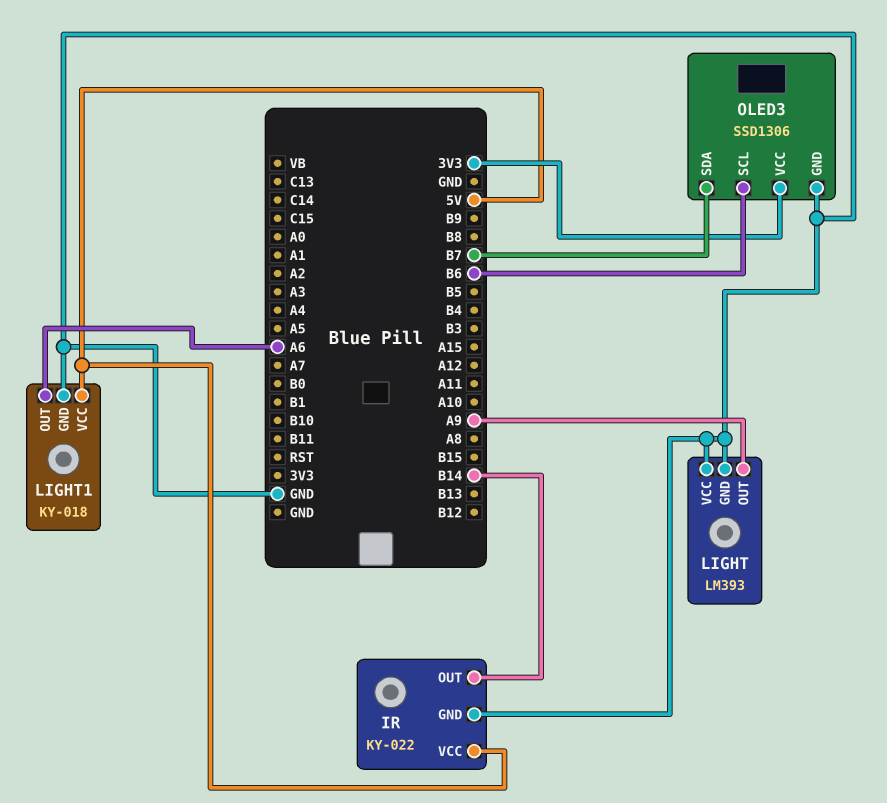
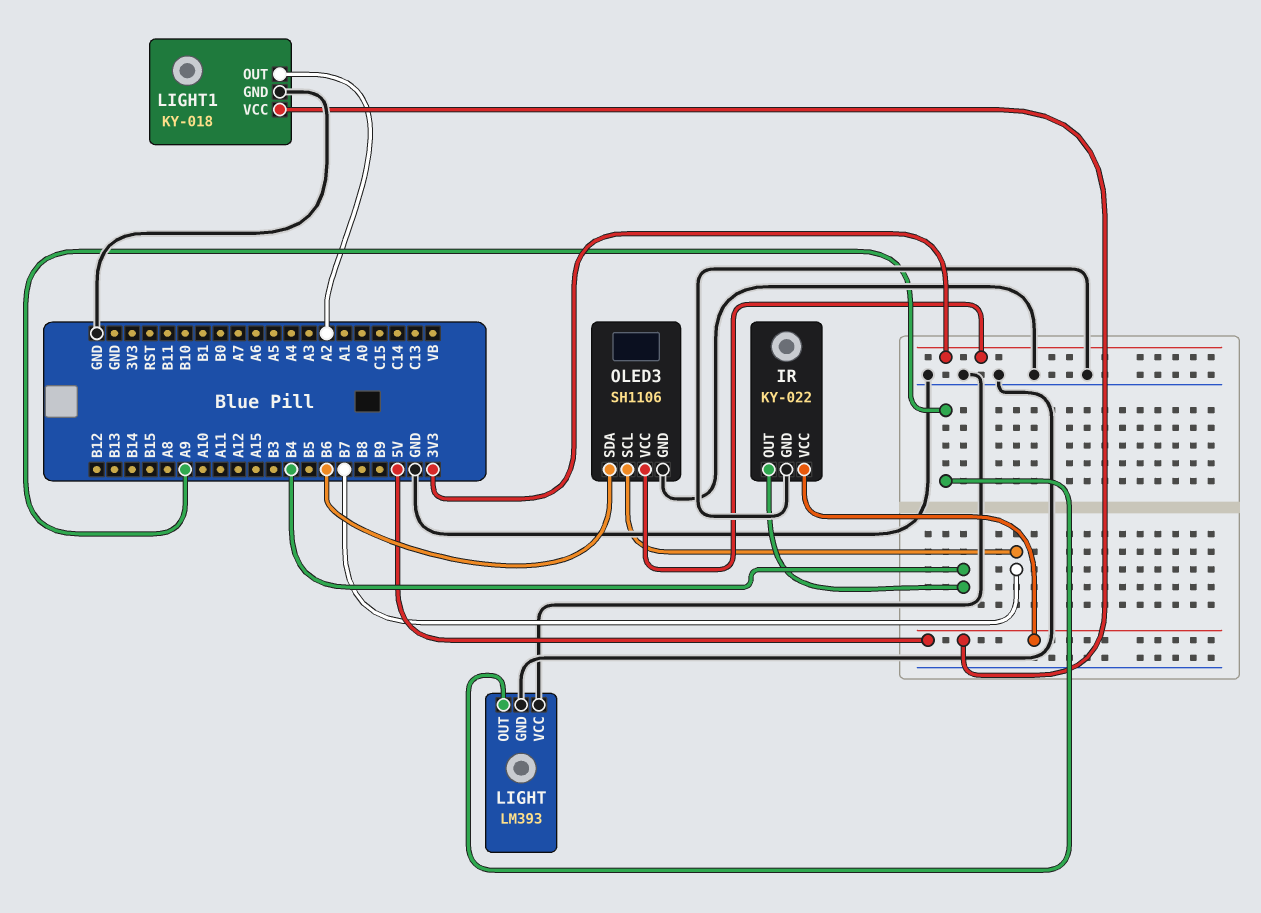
IR pin OUT: B14 -> B4
LIGHT1 pin OUT: A6 -> A2
OLED3: SSD1306 -> SH1106
OLED3 pin SCL: B6 -> B7
OLED3 pin SDA: B7 -> B6

